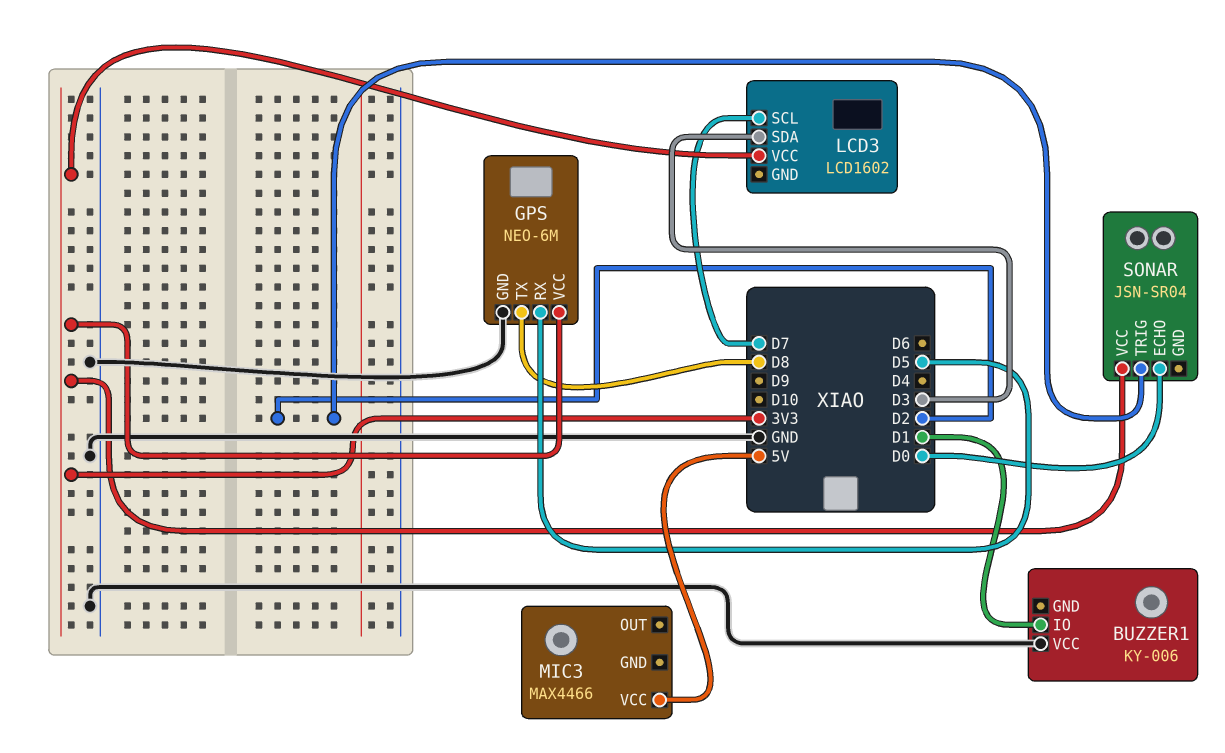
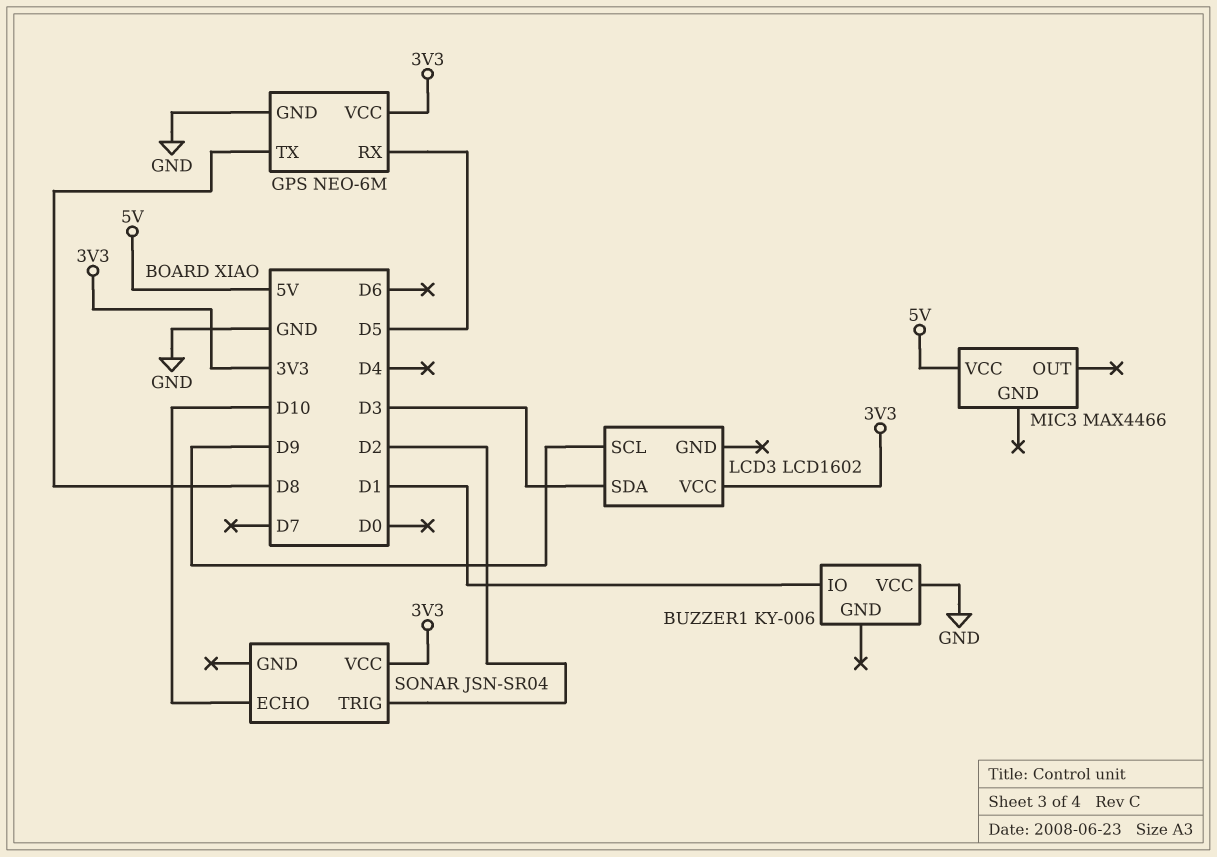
LCD3 pin SCL: D7 -> D9
SONAR pin ECHO: D0 -> D10

